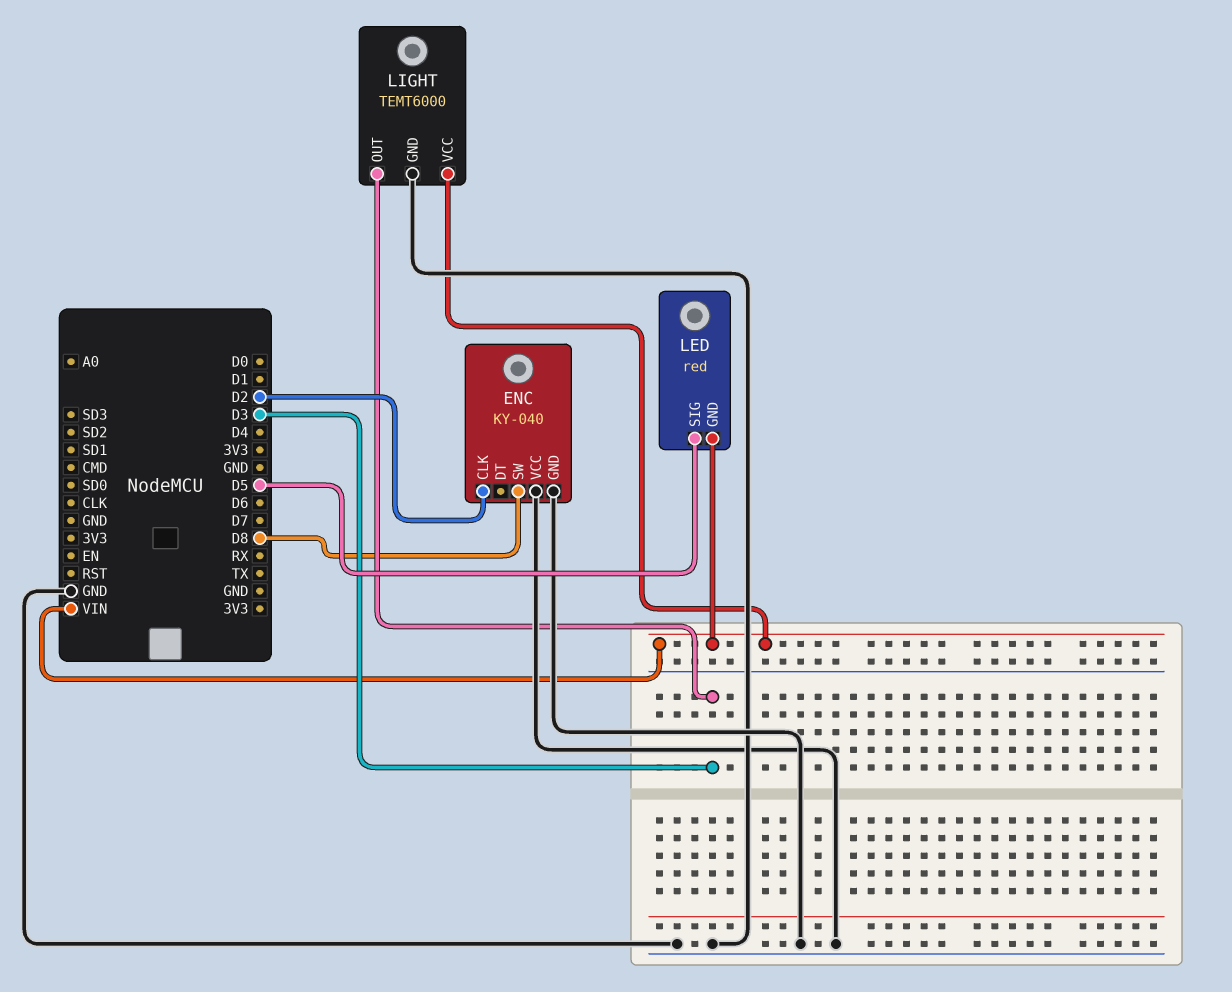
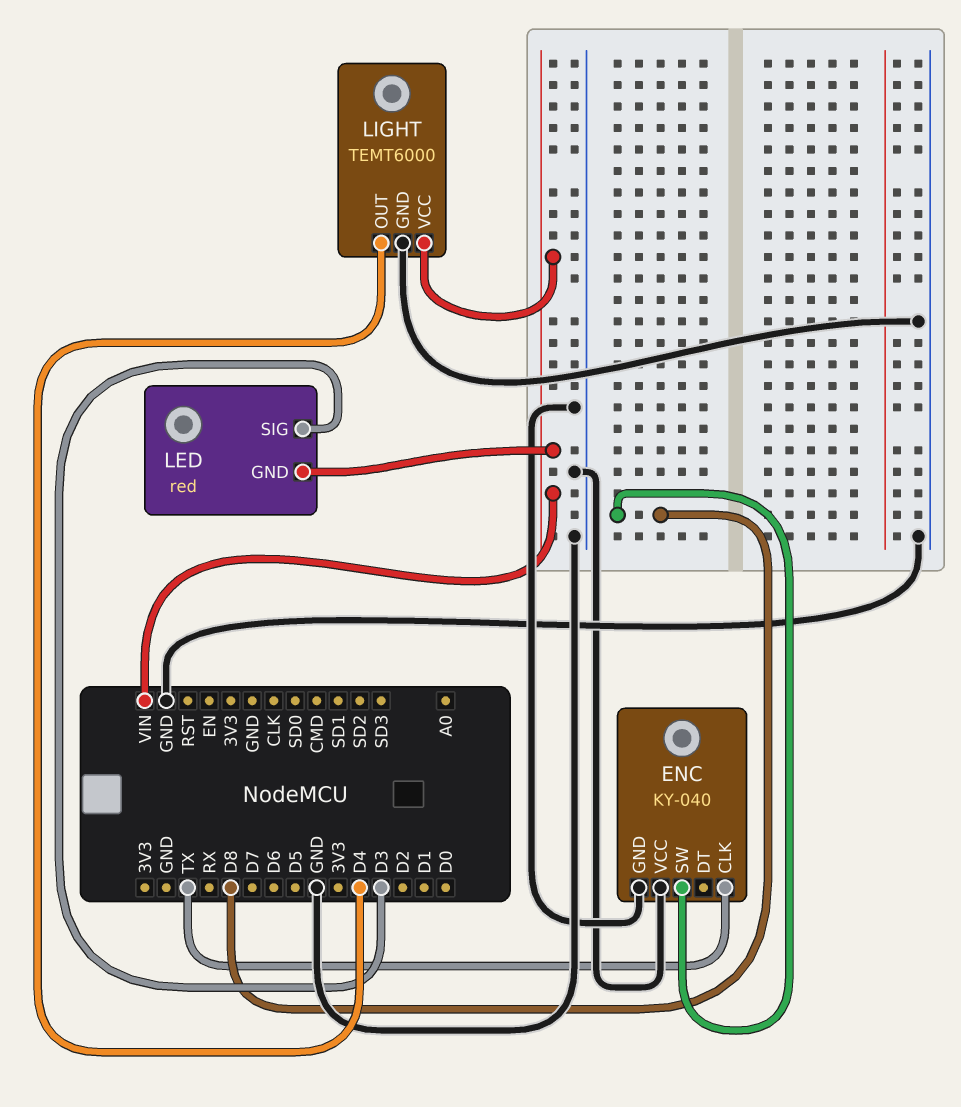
ENC pin CLK: D2 -> TX
LED pin SIG: D5 -> D3
LIGHT pin OUT: D3 -> D4

